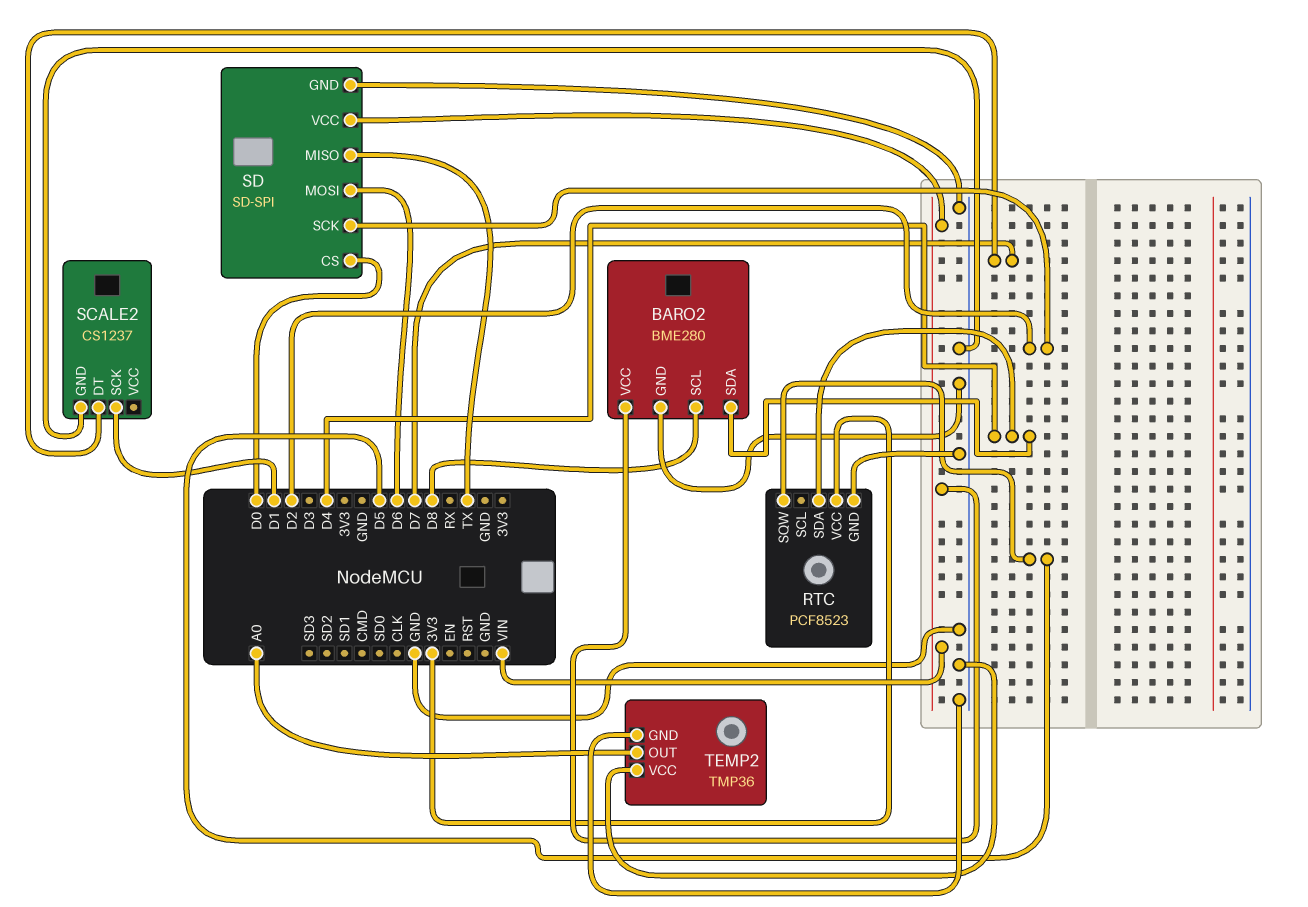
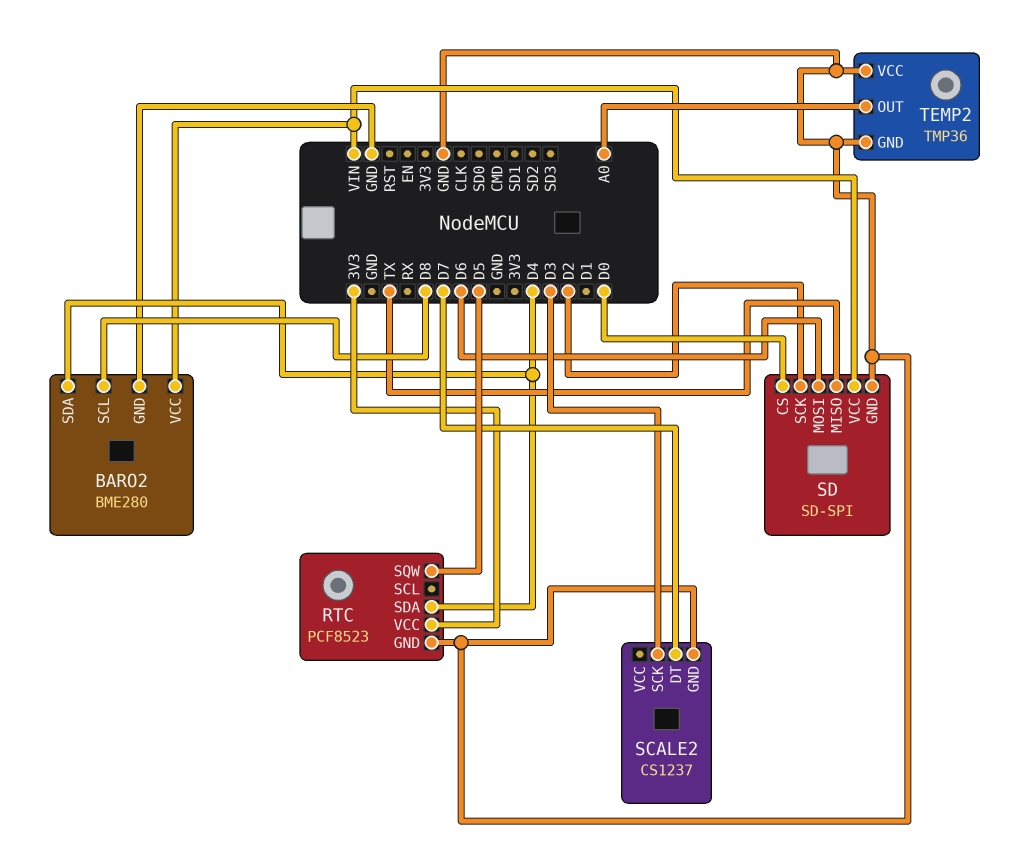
SCALE2 pin SCK: D1 -> D3

